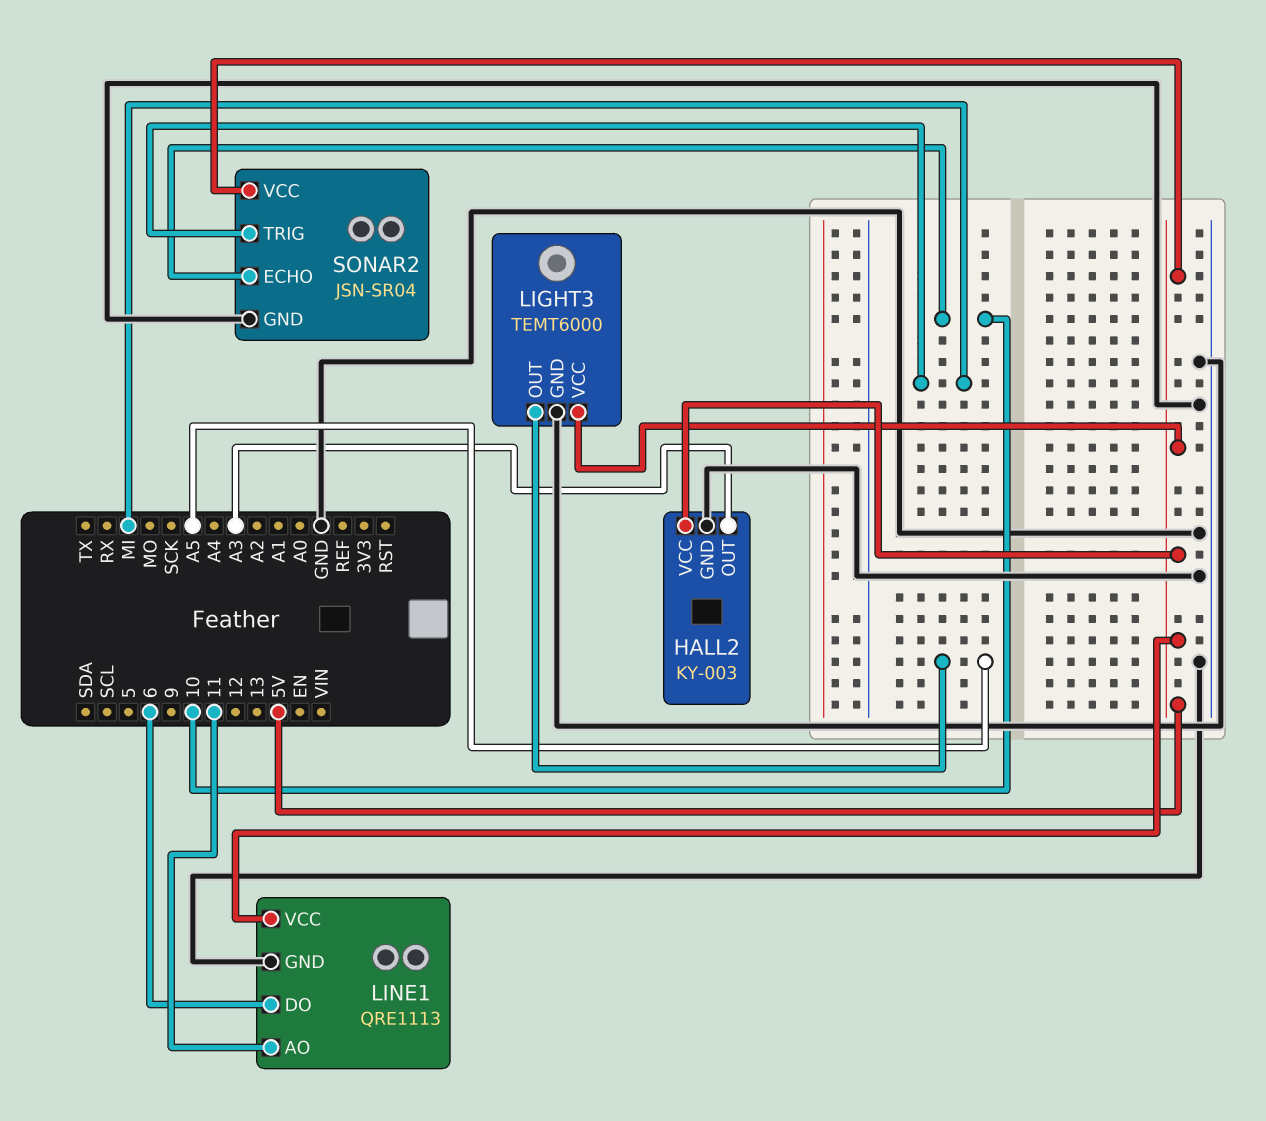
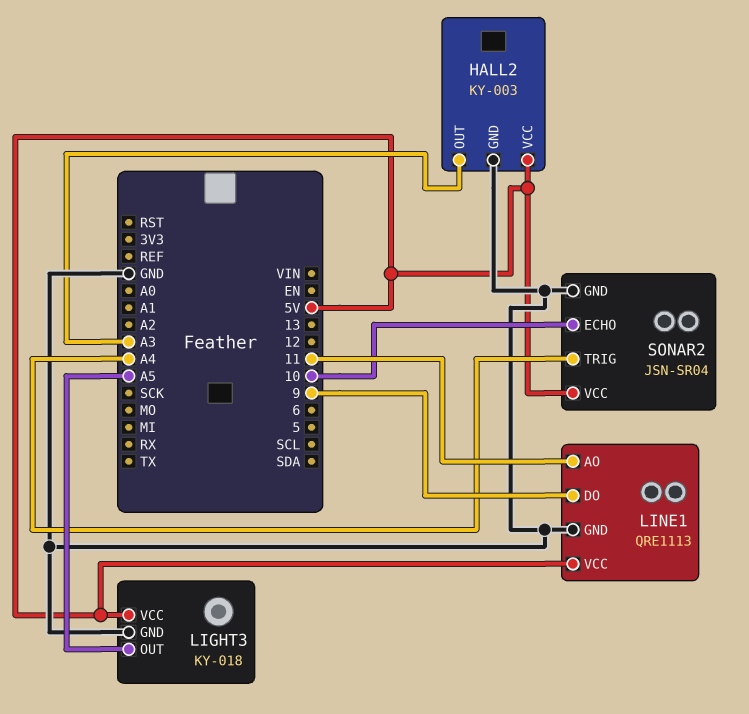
LIGHT3: TEMT6000 -> KY-018
LINE1 pin DO: 6 -> 9
SONAR2 pin TRIG: MI -> A4

